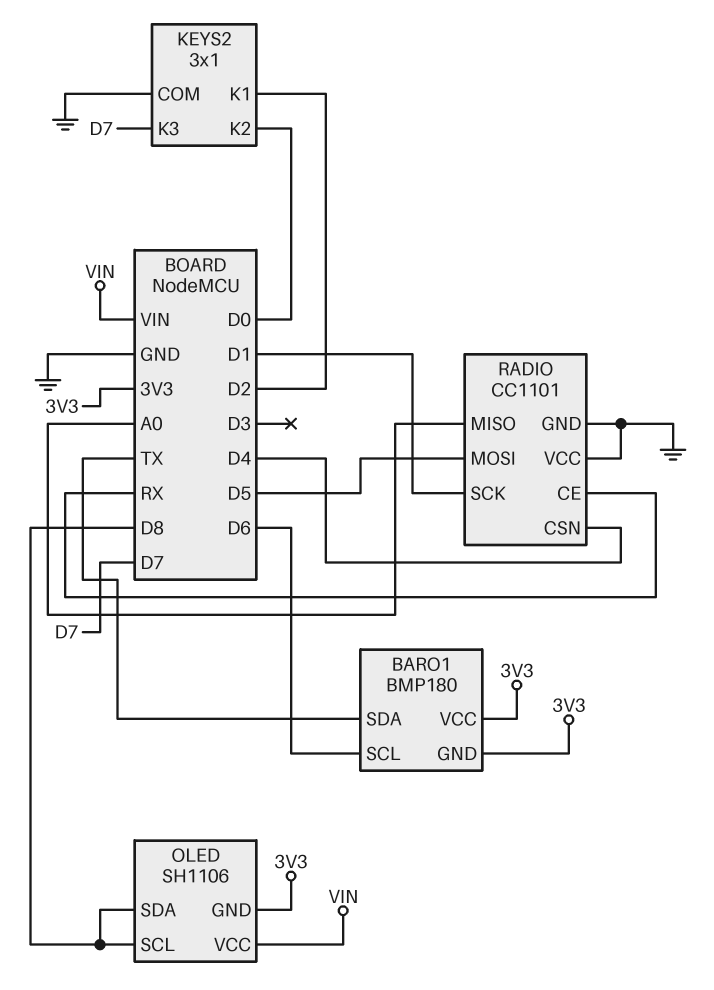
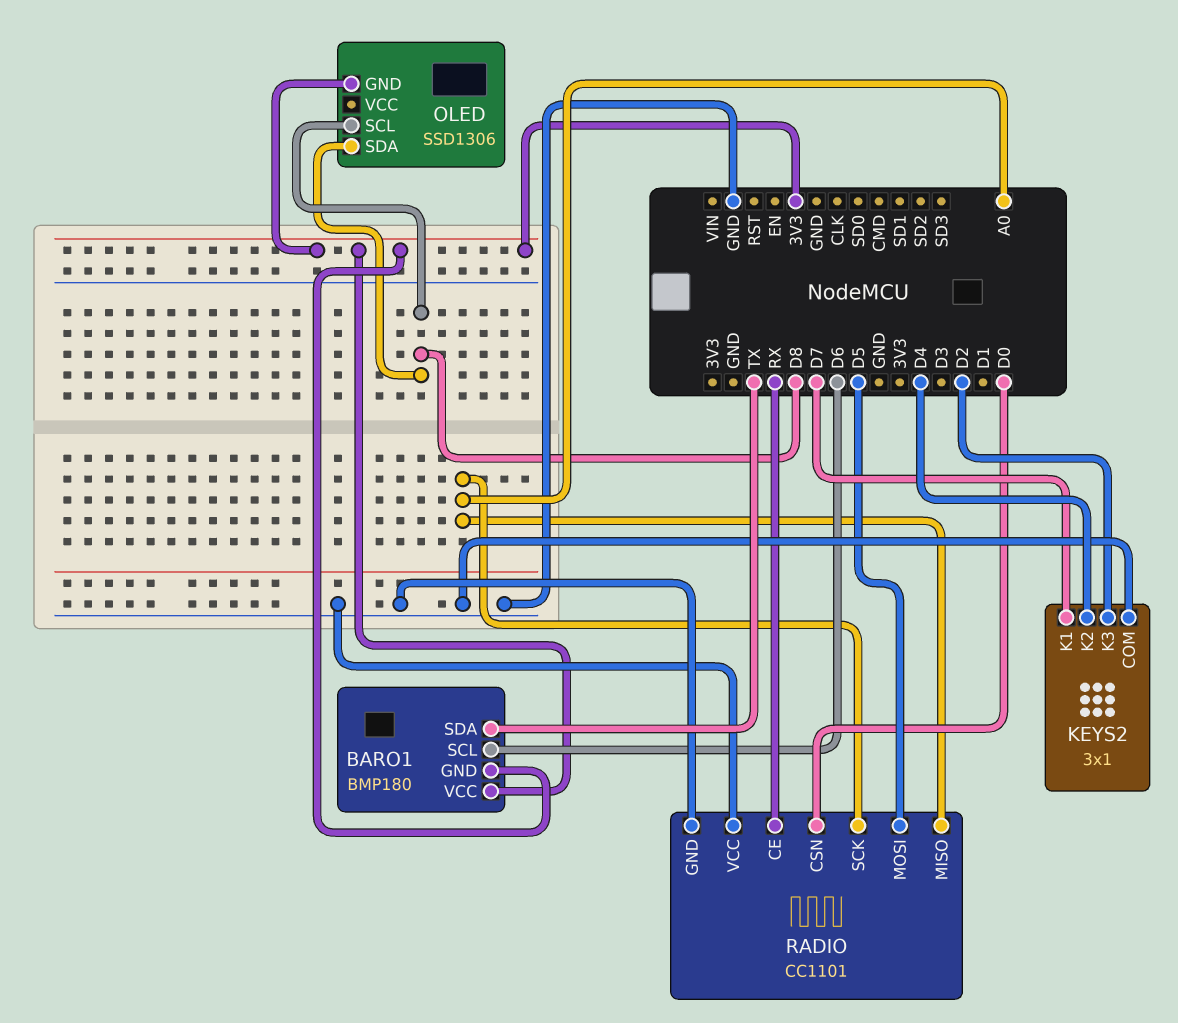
KEYS2 pin K1: D2 -> D7
KEYS2 pin K2: D0 -> D4
KEYS2 pin K3: D7 -> D2
OLED: SH1106 -> SSD1306
OLED pin VCC: VIN -> none
RADIO pin CSN: D4 -> D0
RADIO pin SCK: D1 -> A0

